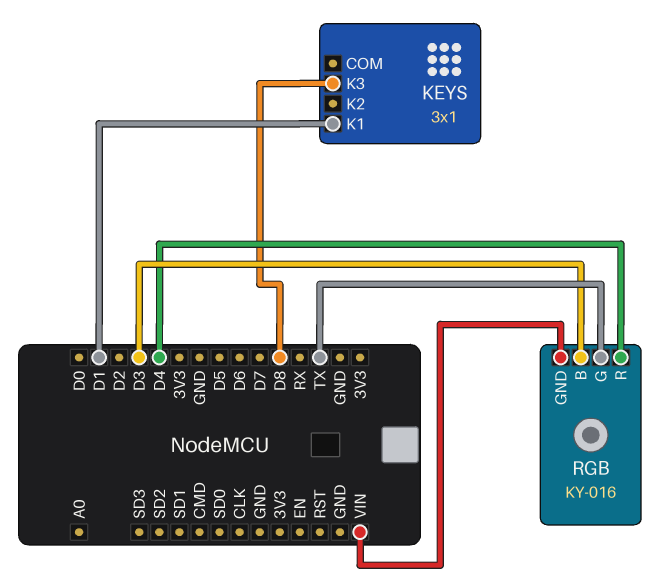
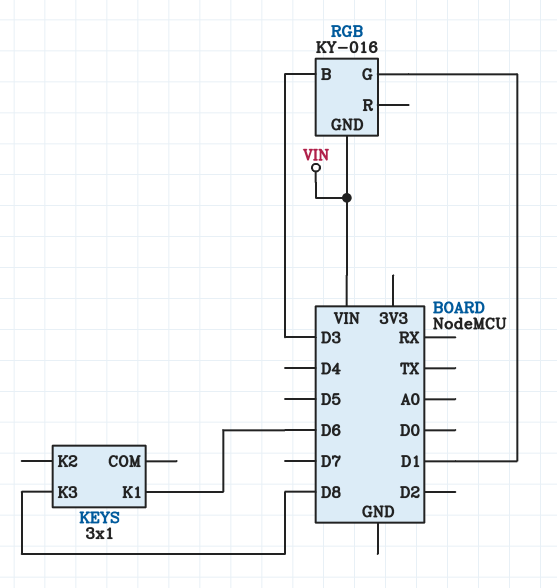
KEYS pin K1: D1 -> D6
RGB pin G: TX -> D1
RGB pin R: D4 -> none

